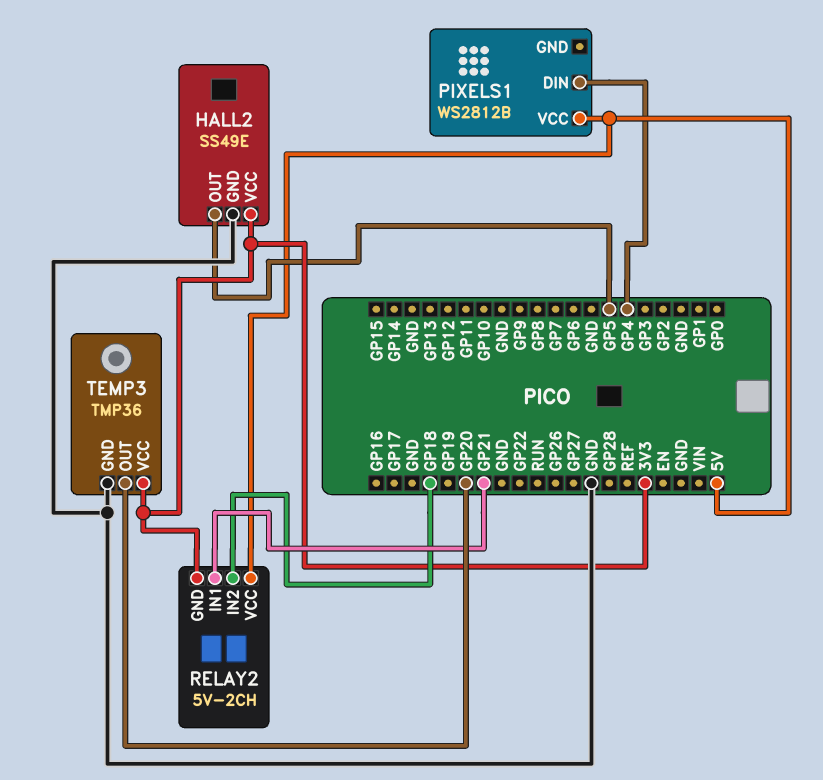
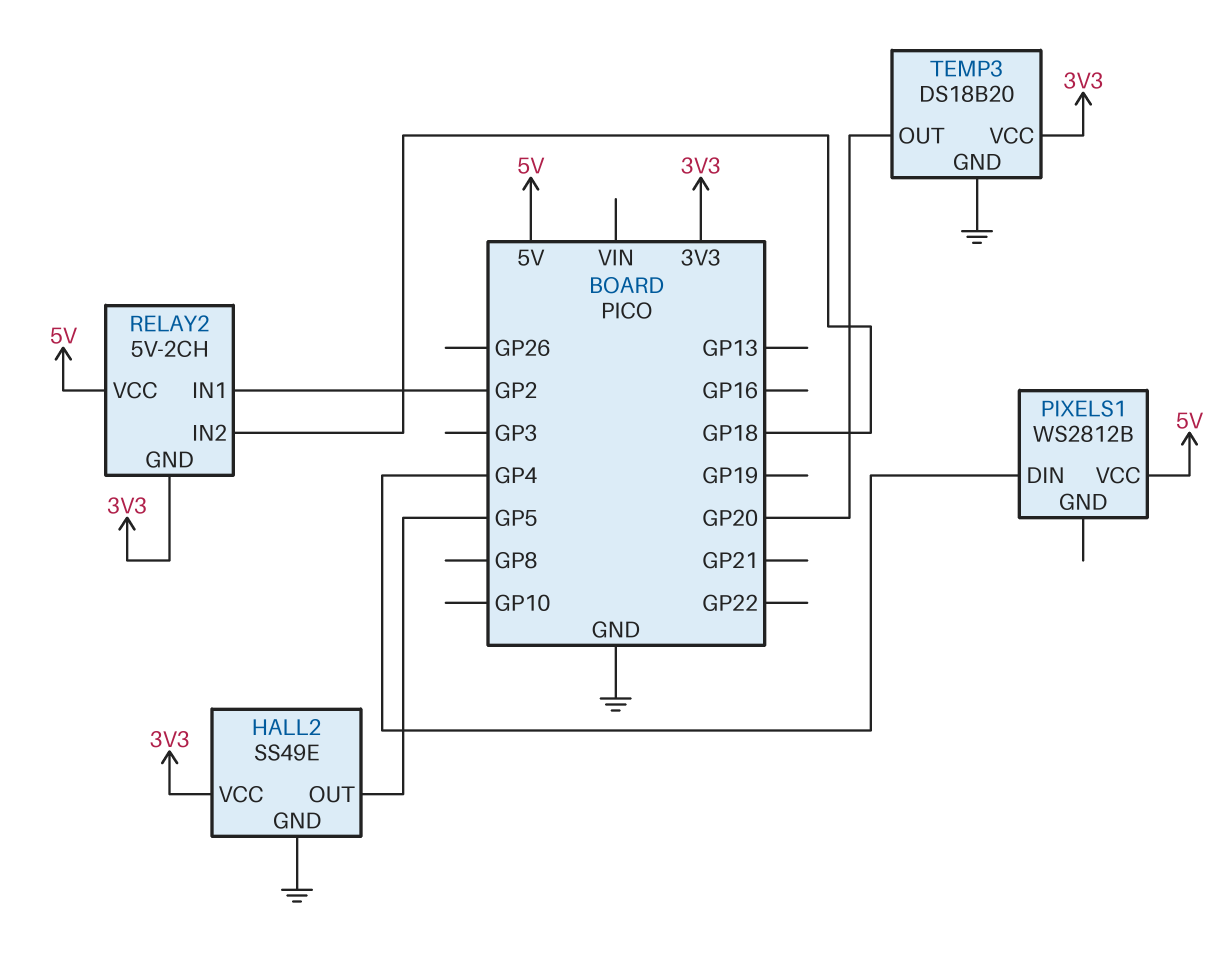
RELAY2 pin IN1: GP21 -> GP2
TEMP3: TMP36 -> DS18B20

